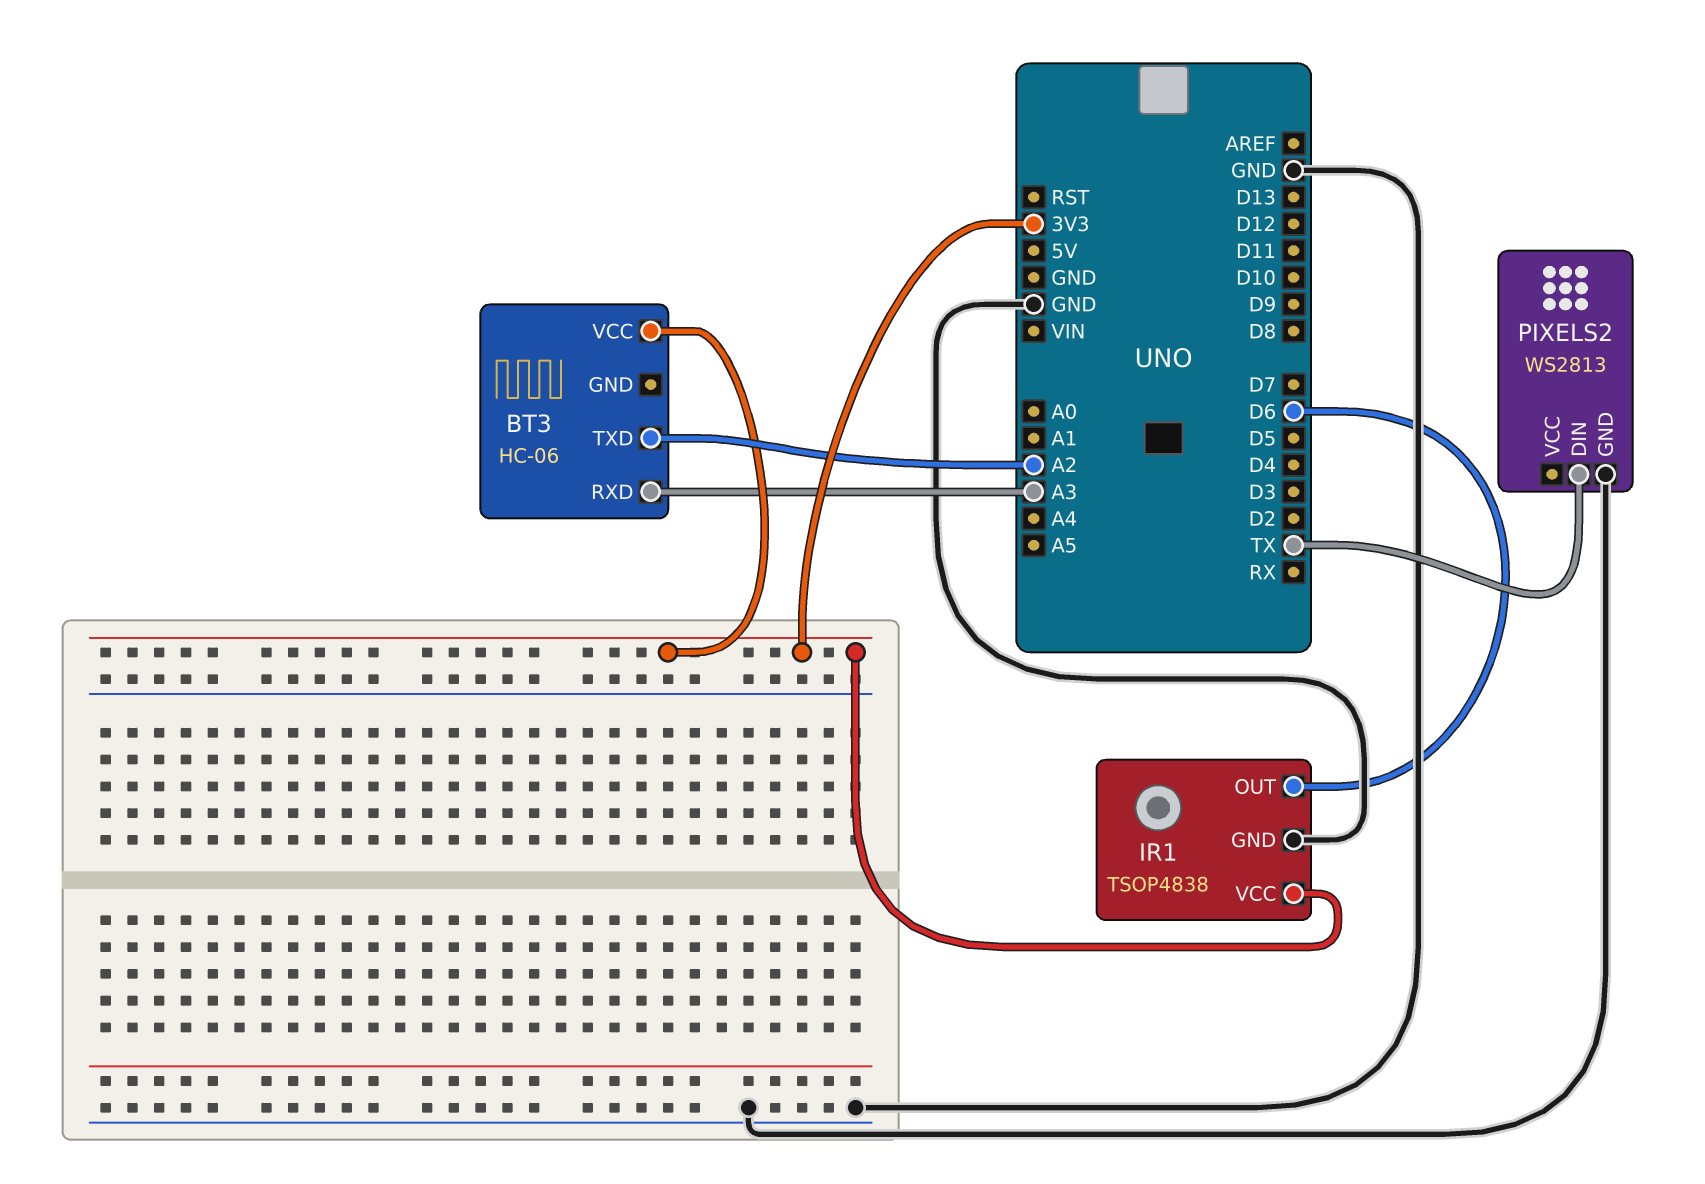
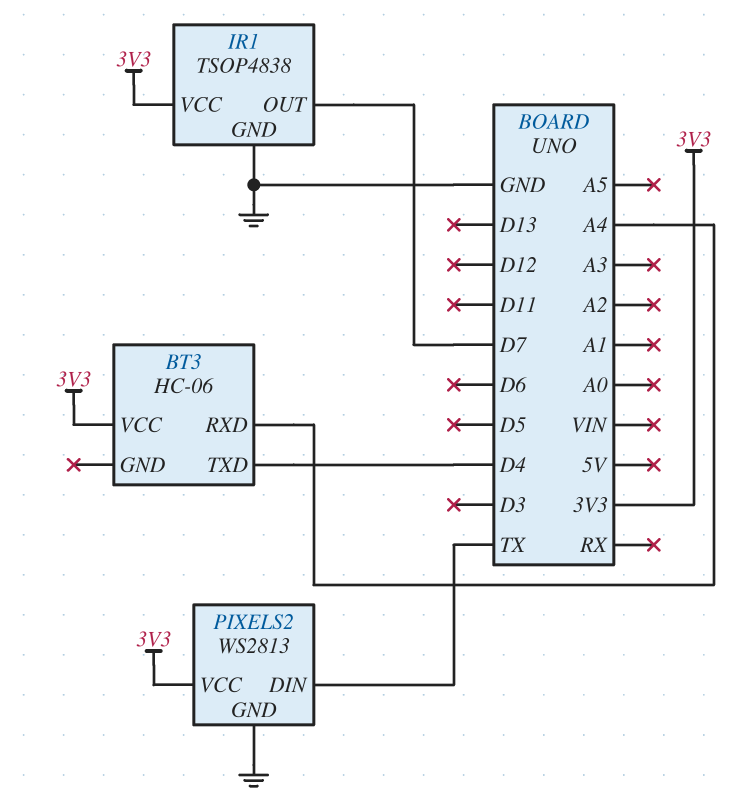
BT3 pin RXD: A3 -> A4
BT3 pin TXD: A2 -> D4
IR1 pin OUT: D6 -> D7
PIXELS2 pin VCC: none -> 3V3

